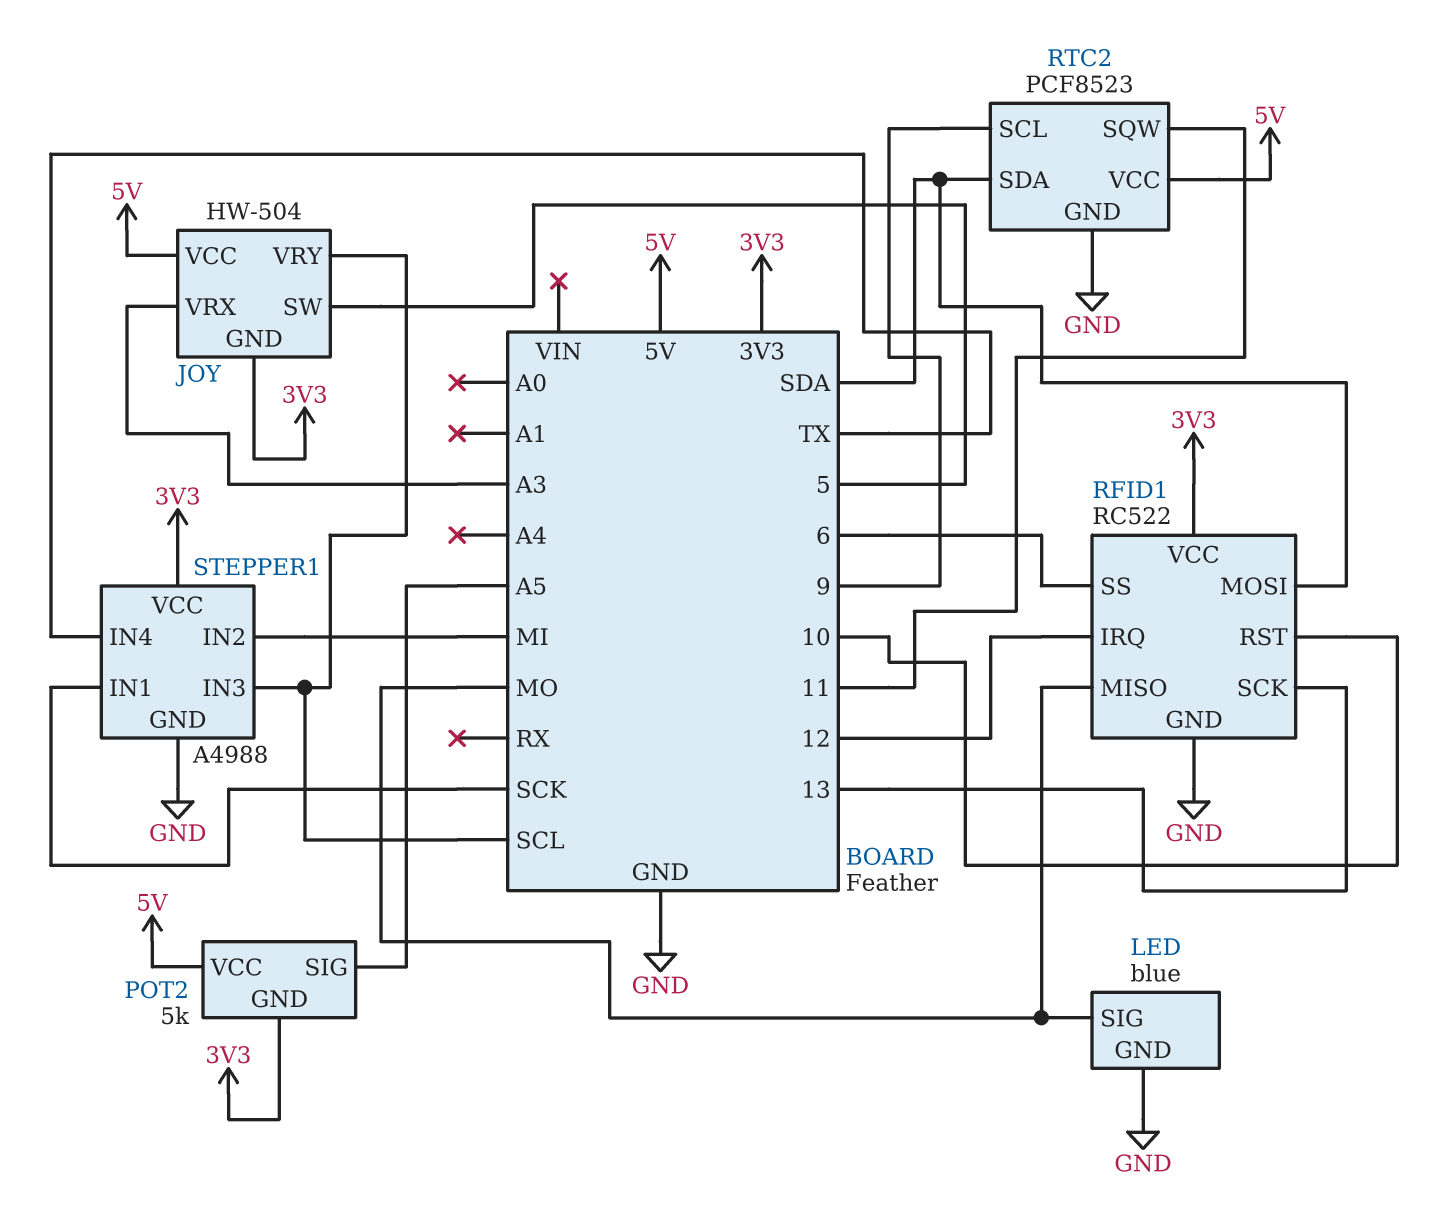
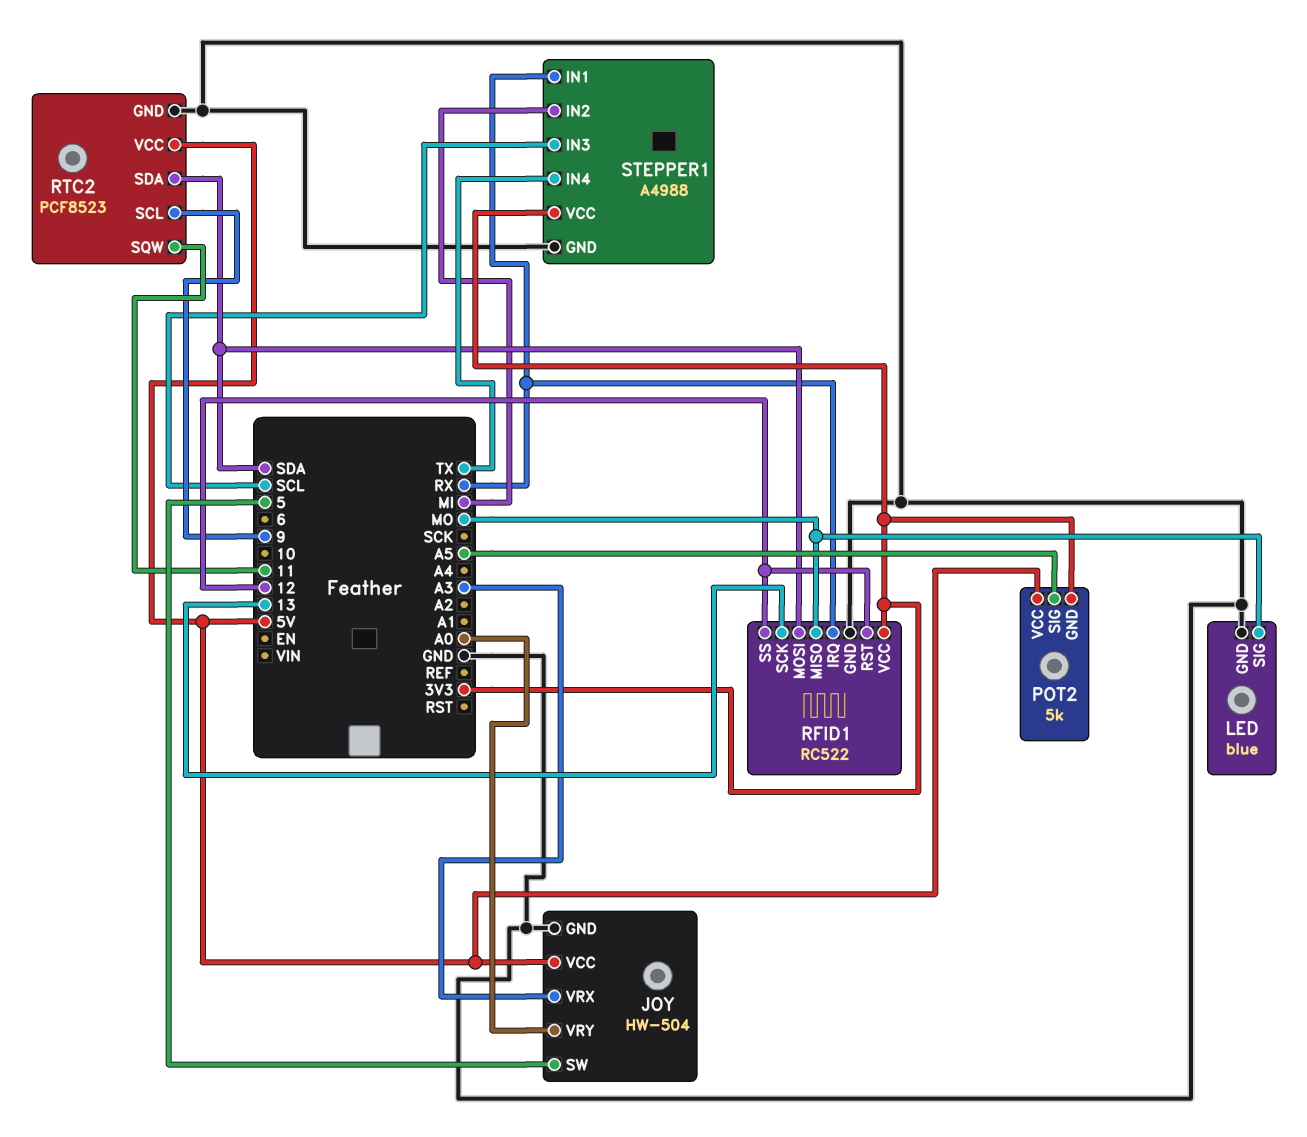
JOY pin GND: 3V3 -> GND
JOY pin VRY: SCL -> A0
RFID1 pin IRQ: 12 -> RX
RFID1 pin RST: 10 -> 12
RFID1 pin SS: 6 -> 12
STEPPER1 pin IN1: SCK -> RX

